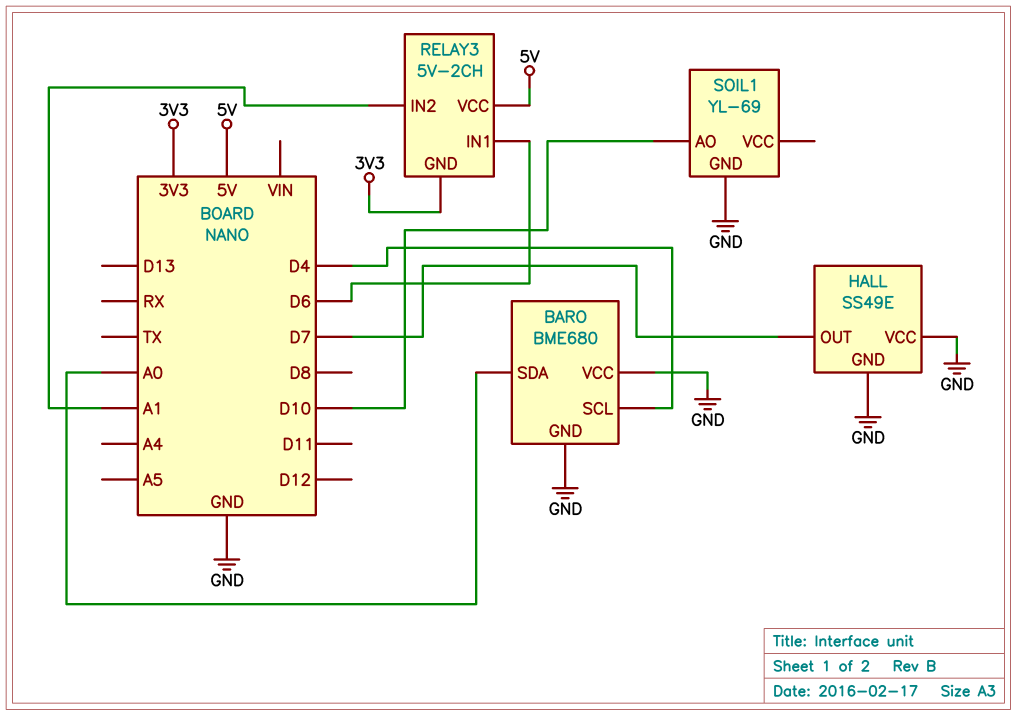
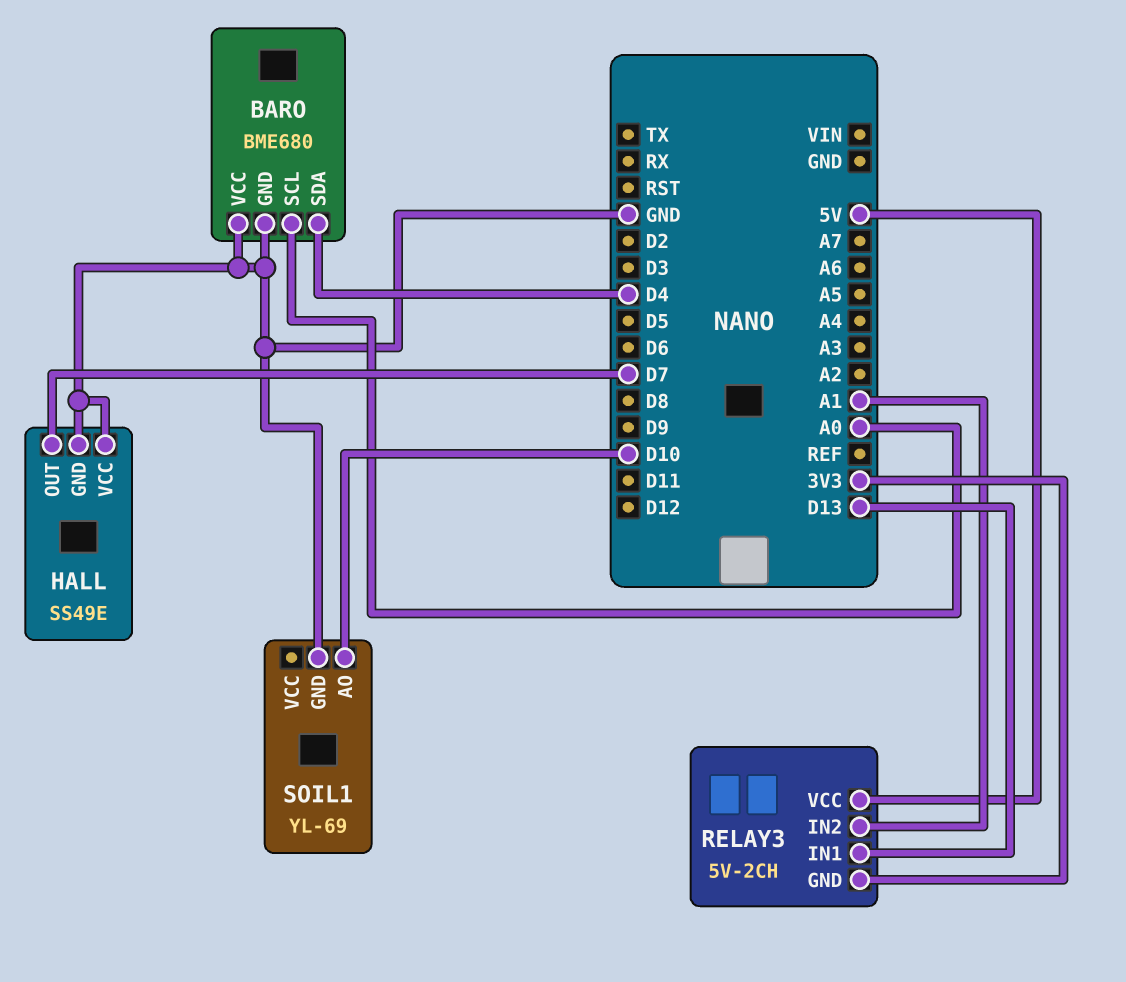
BARO pin SCL: D4 -> A0
BARO pin SDA: A0 -> D4
RELAY3 pin IN1: D6 -> D13

